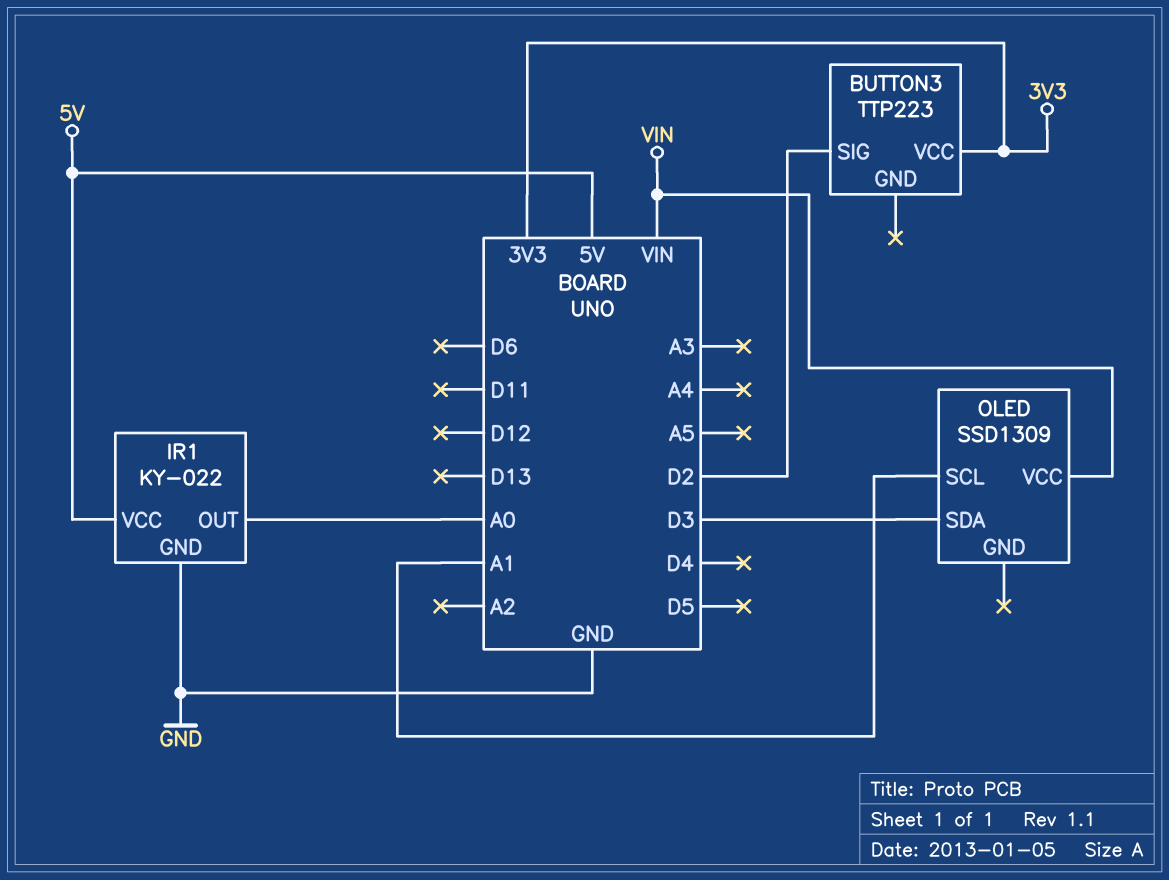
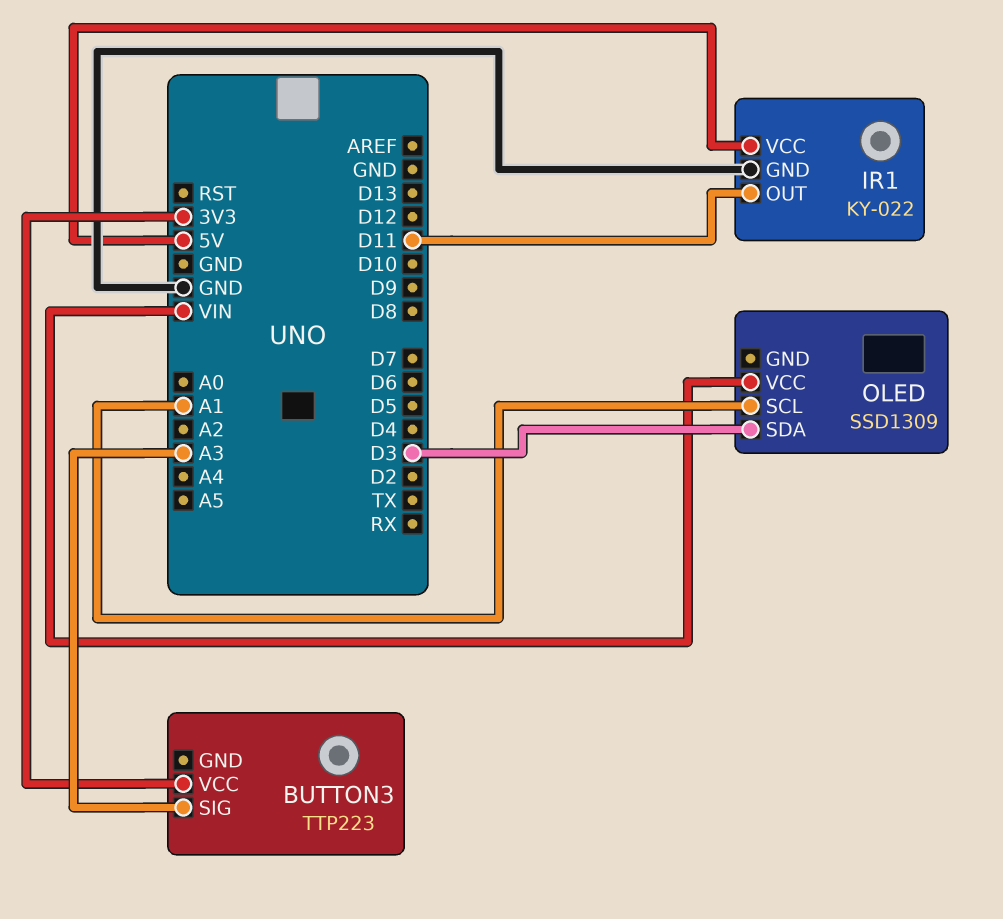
BUTTON3 pin SIG: D2 -> A3
IR1 pin OUT: A0 -> D11

